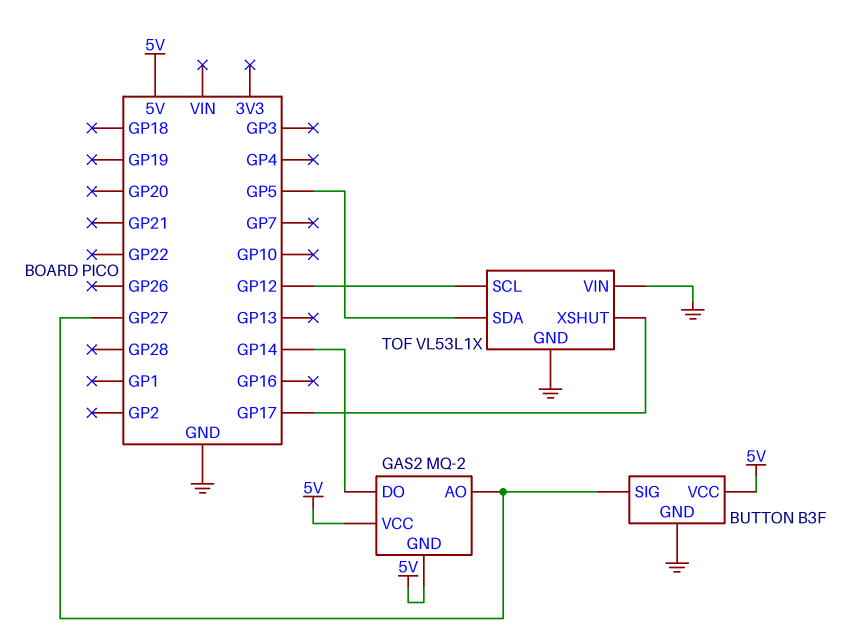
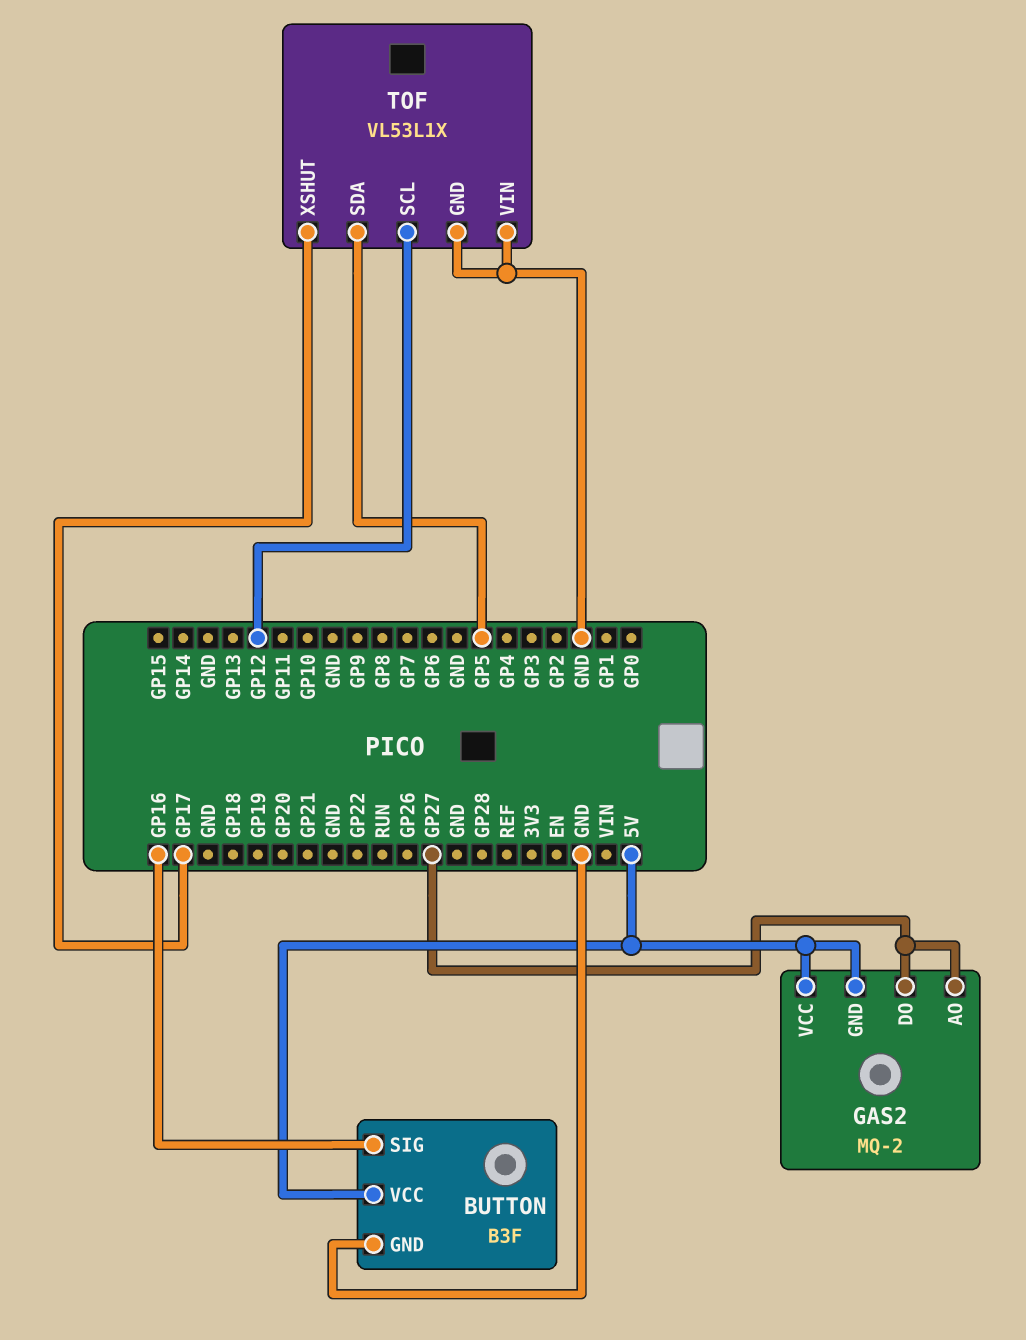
BUTTON pin SIG: GP27 -> GP16
GAS2 pin DO: GP14 -> GP27

